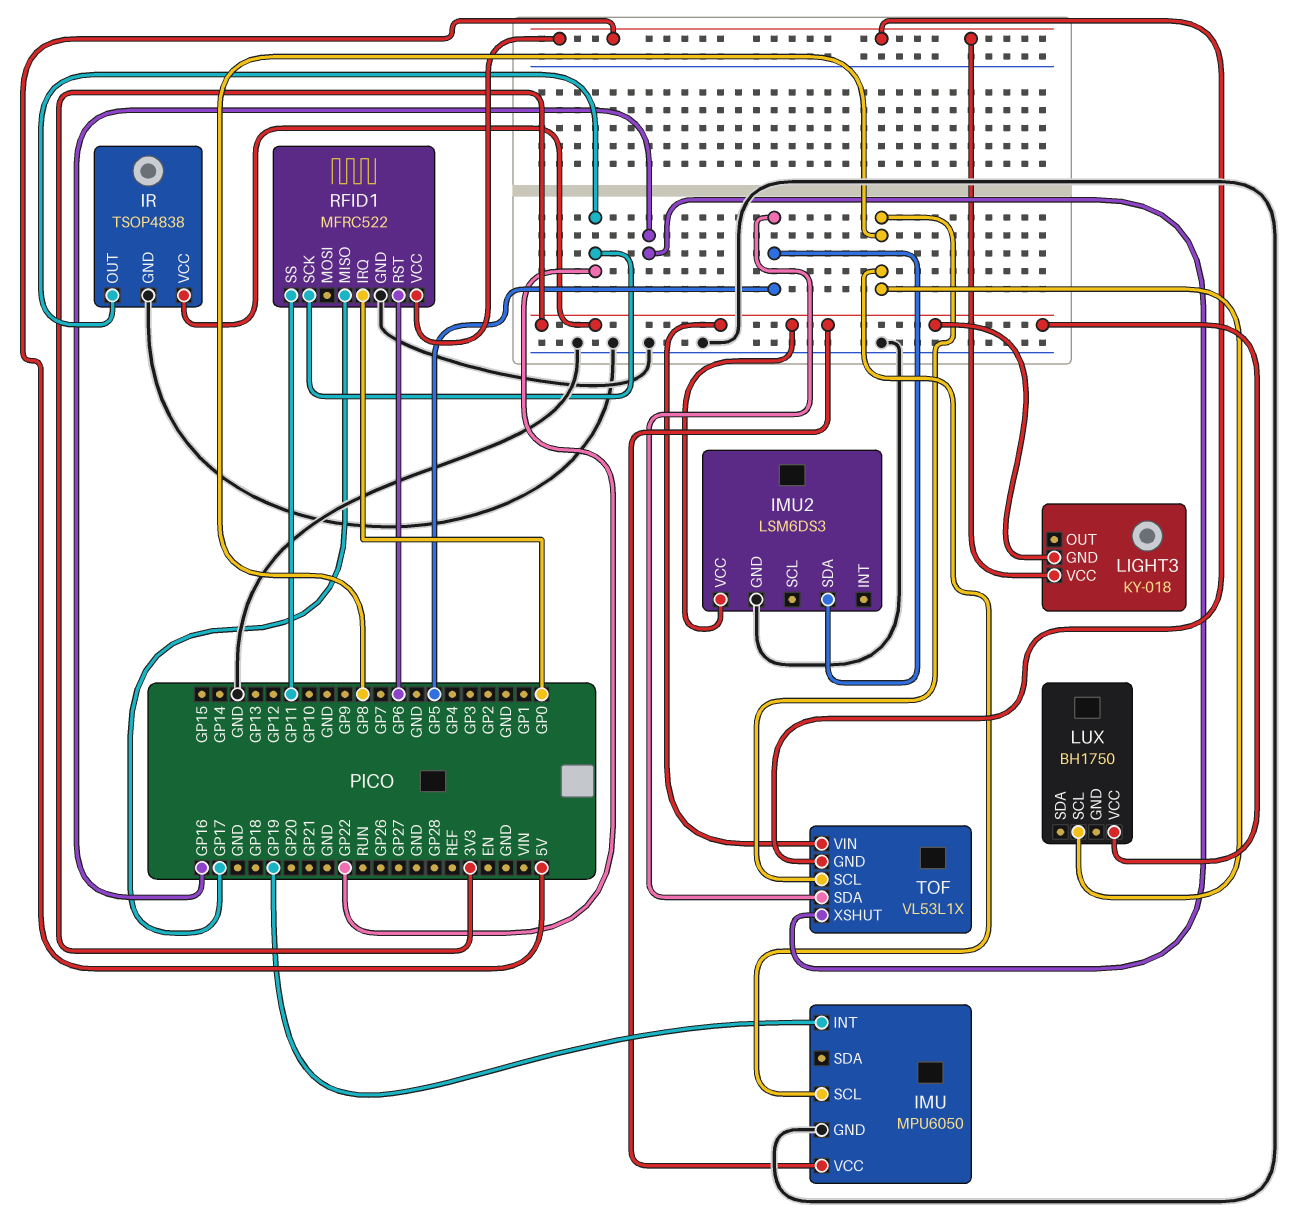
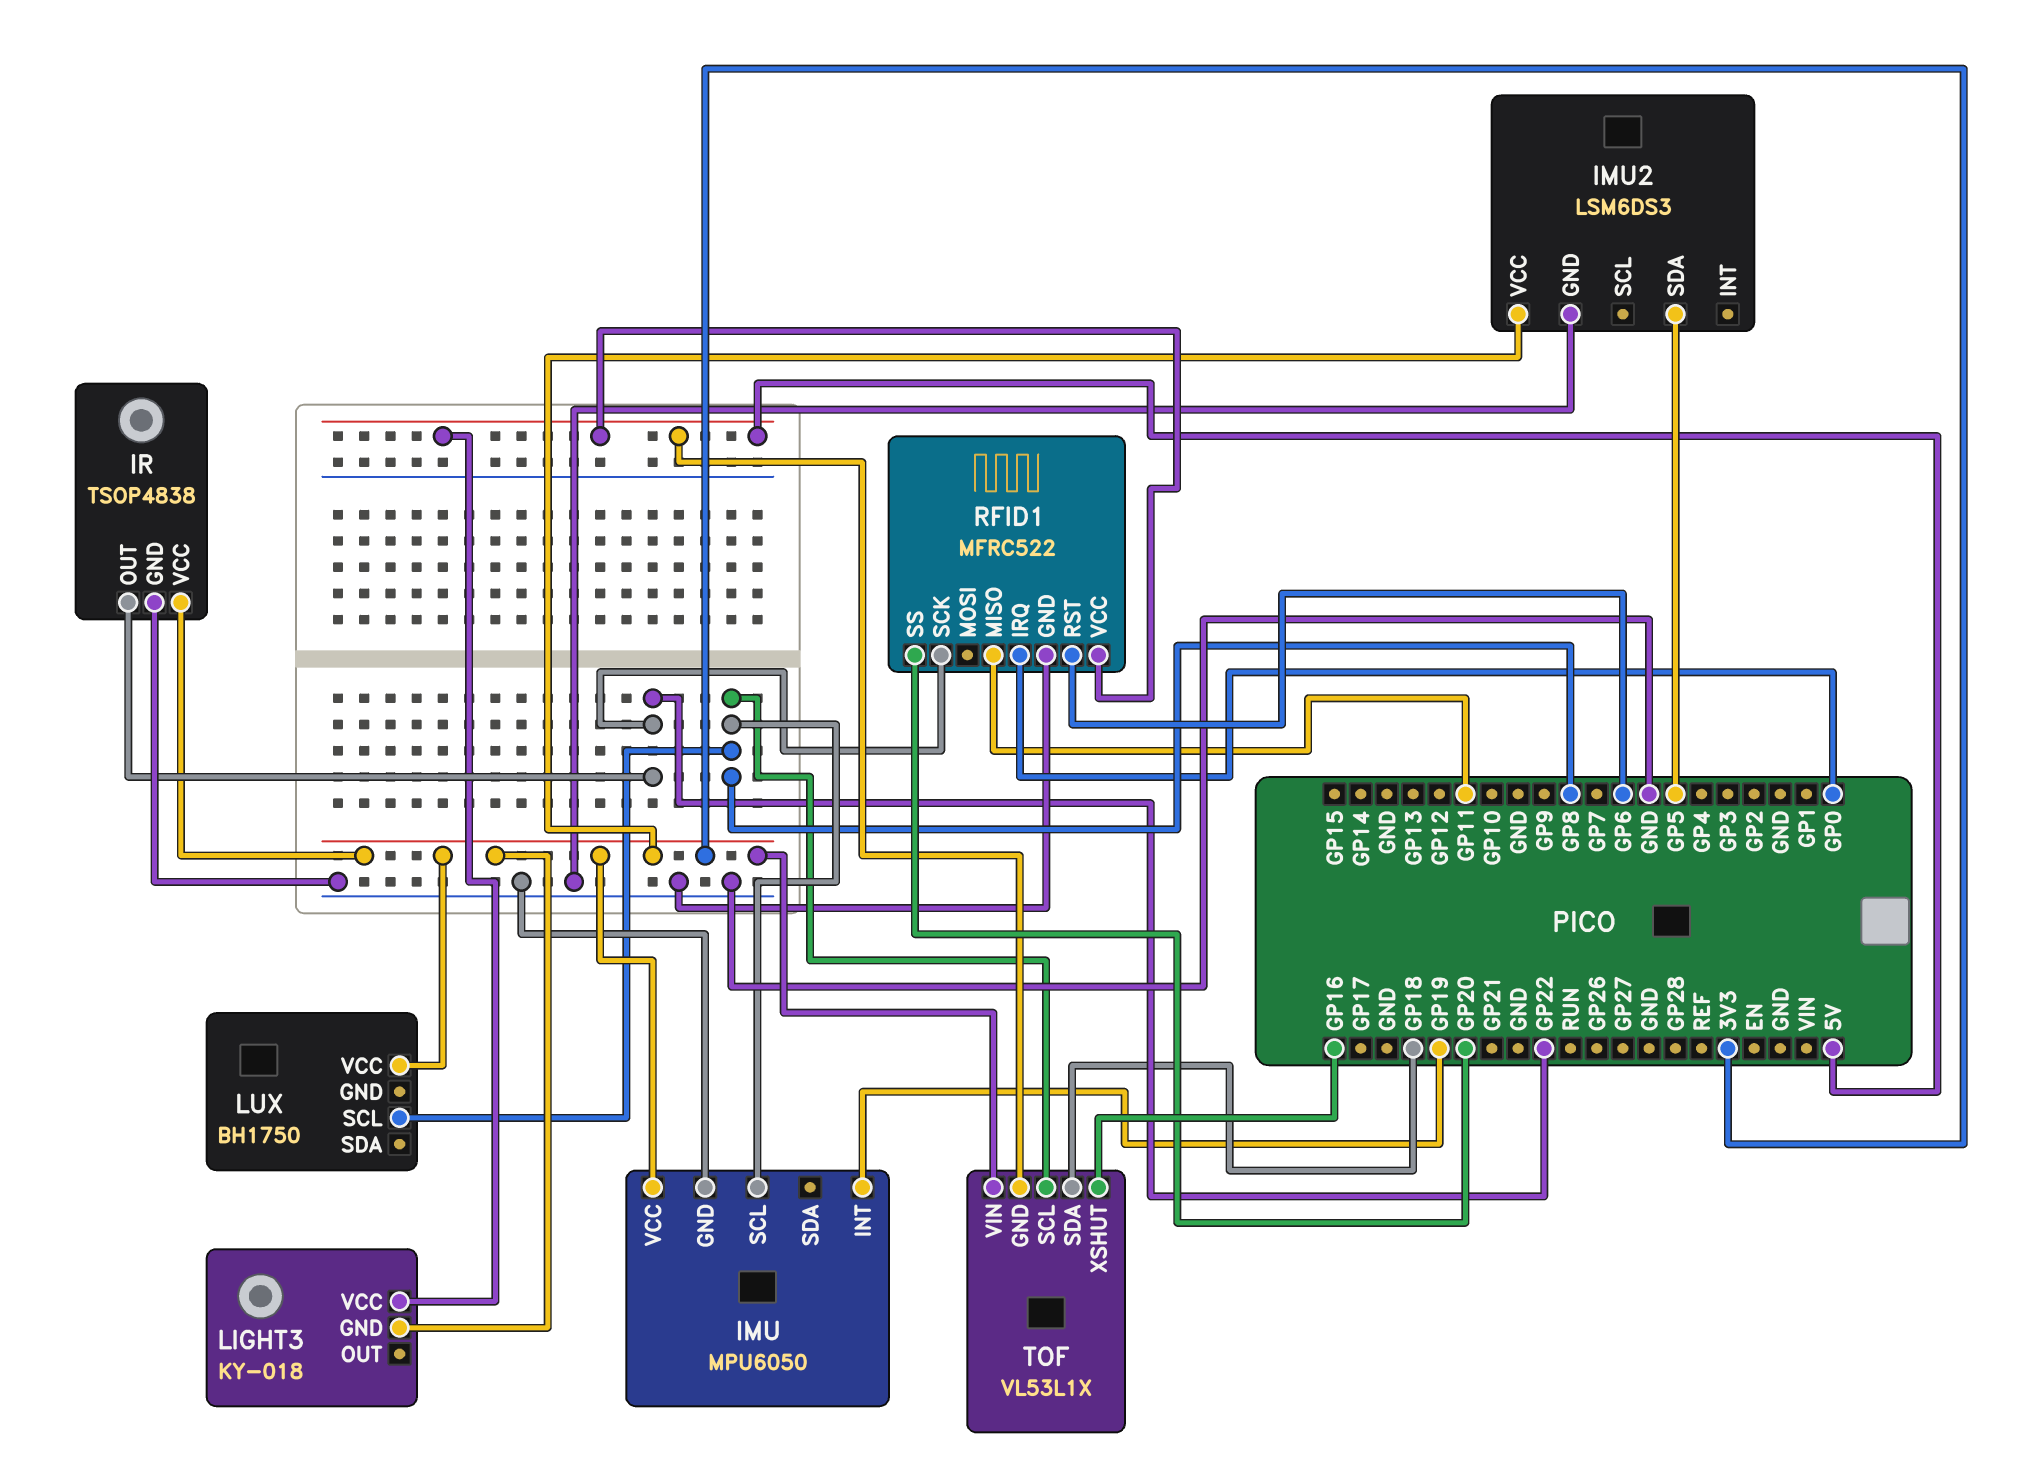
RFID1 pin MISO: GP17 -> GP11
RFID1 pin SS: GP11 -> GP20
TOF pin SDA: GP5 -> GP18

